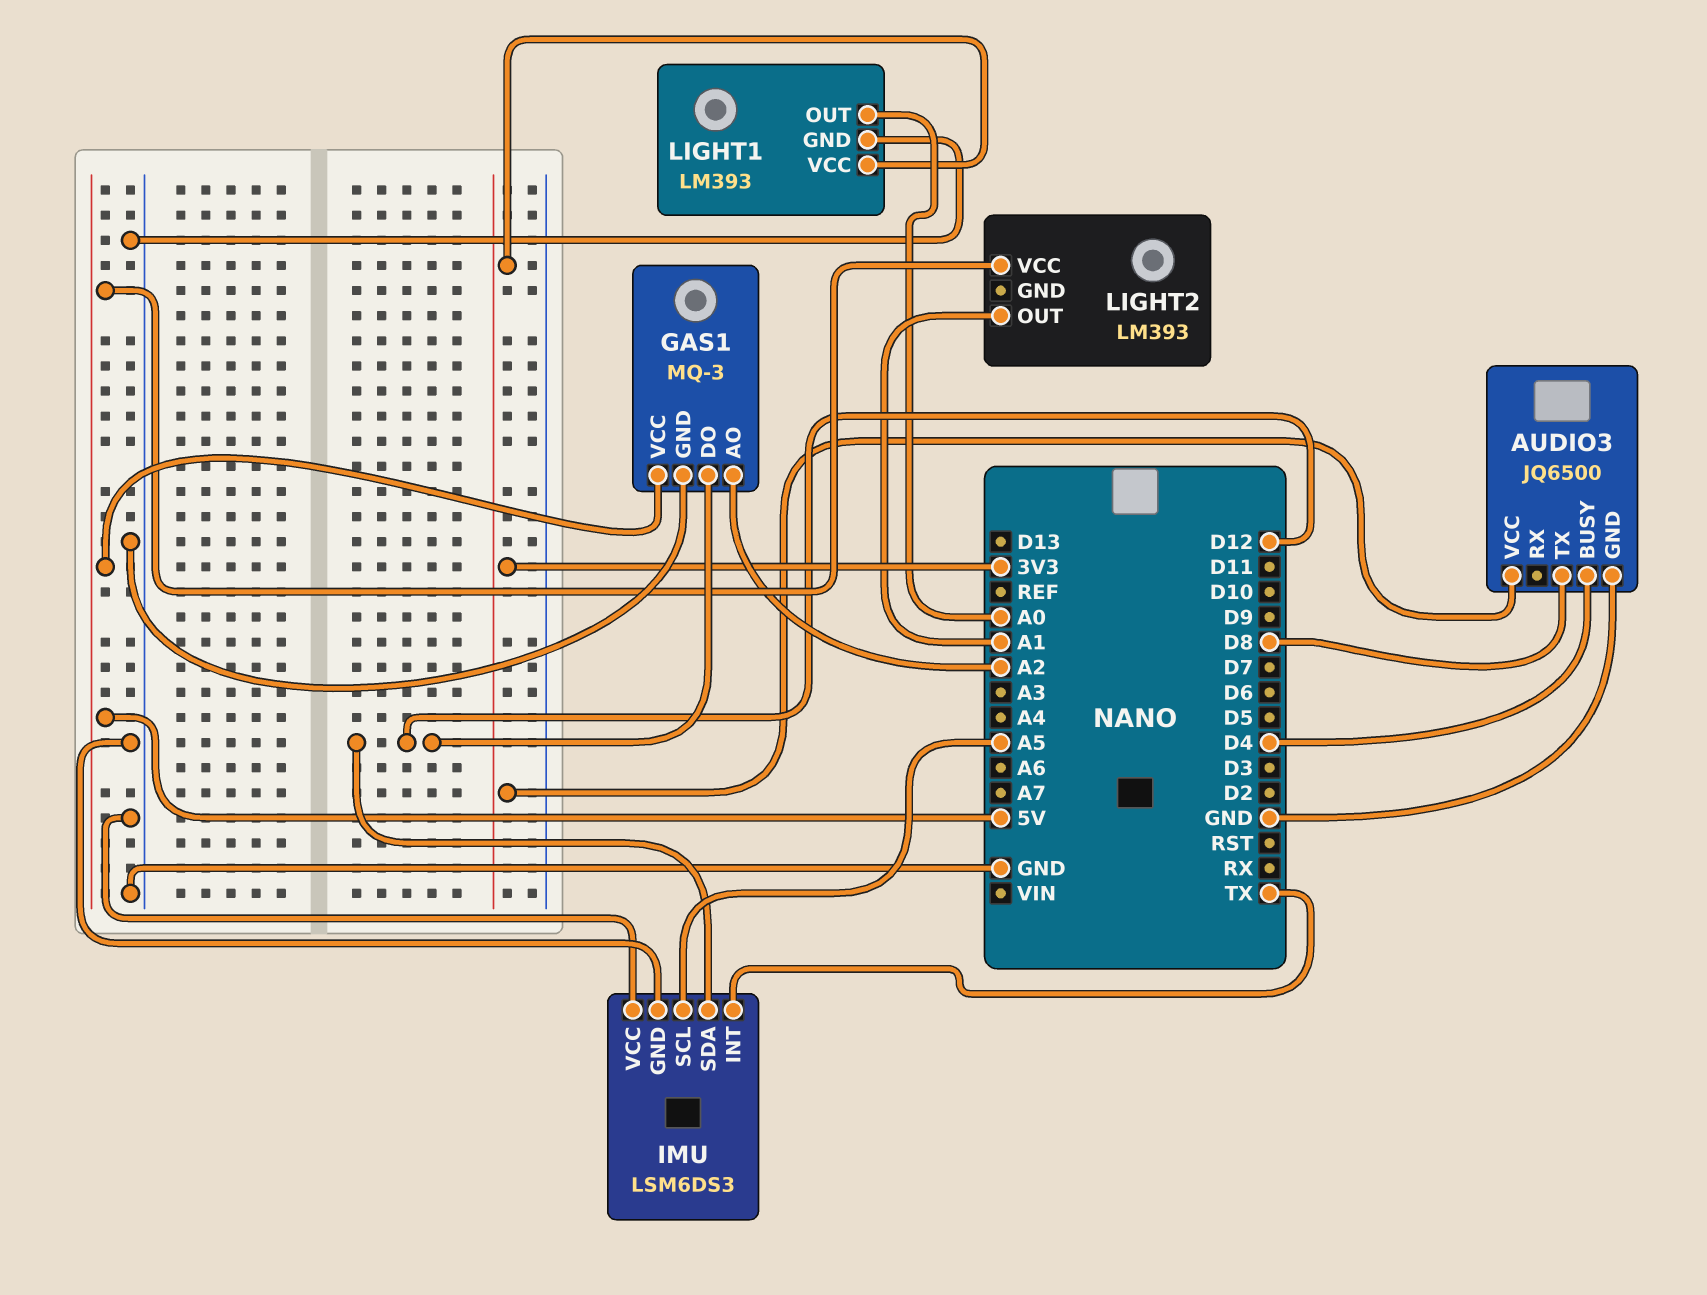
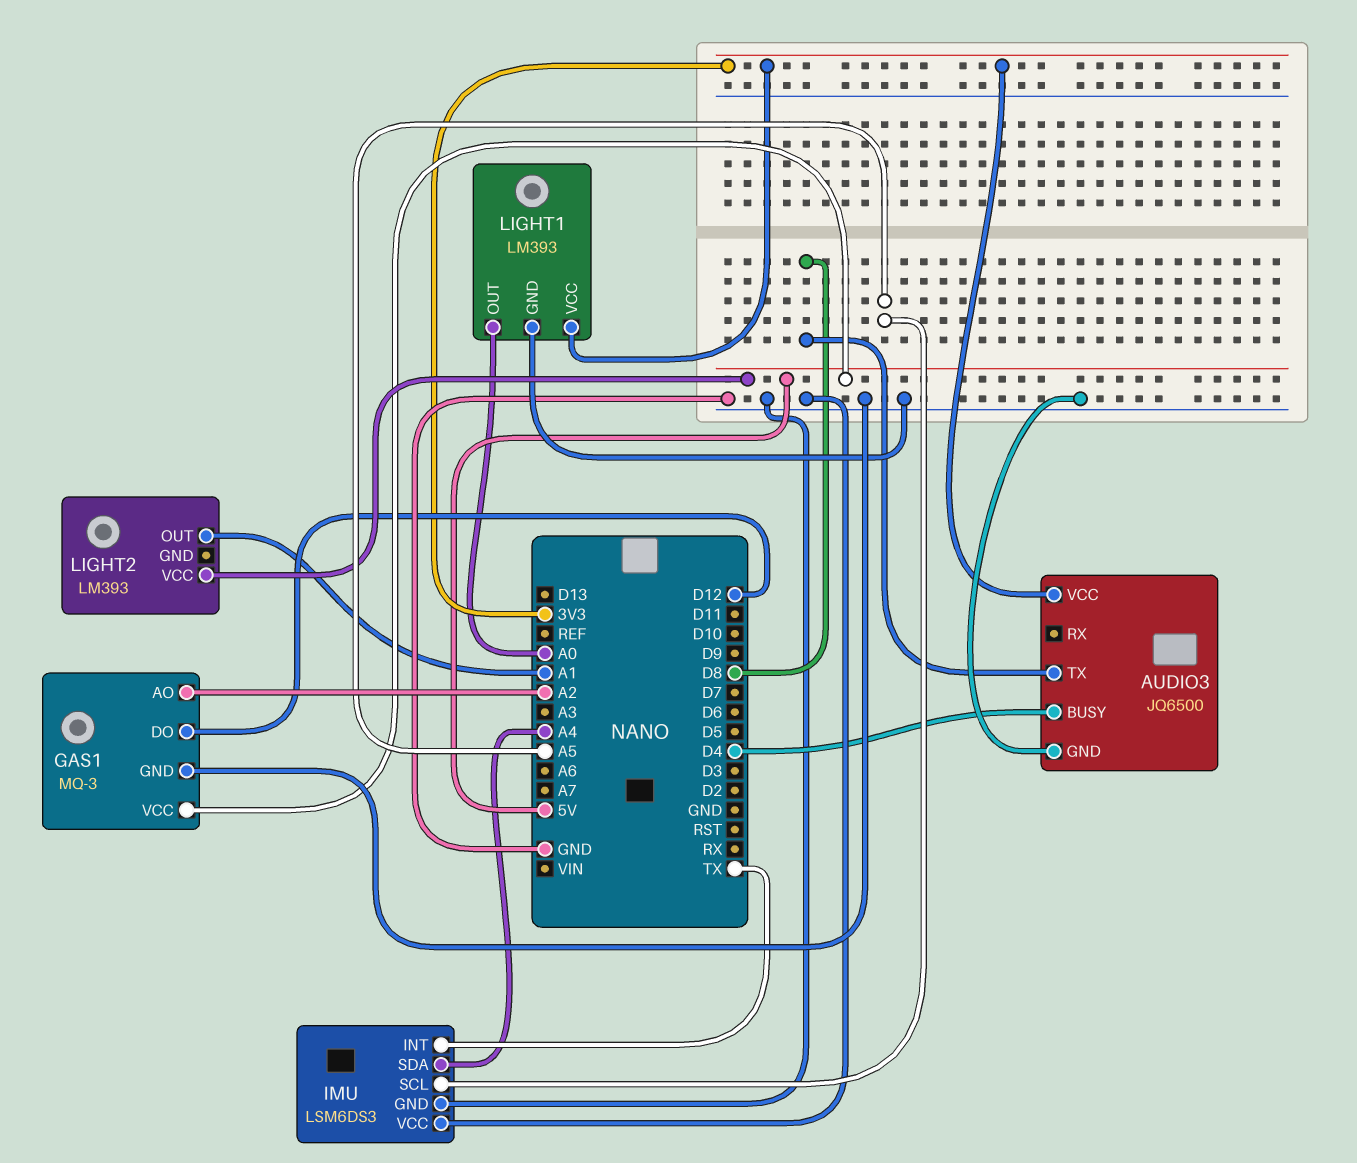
IMU pin SDA: D12 -> A4

